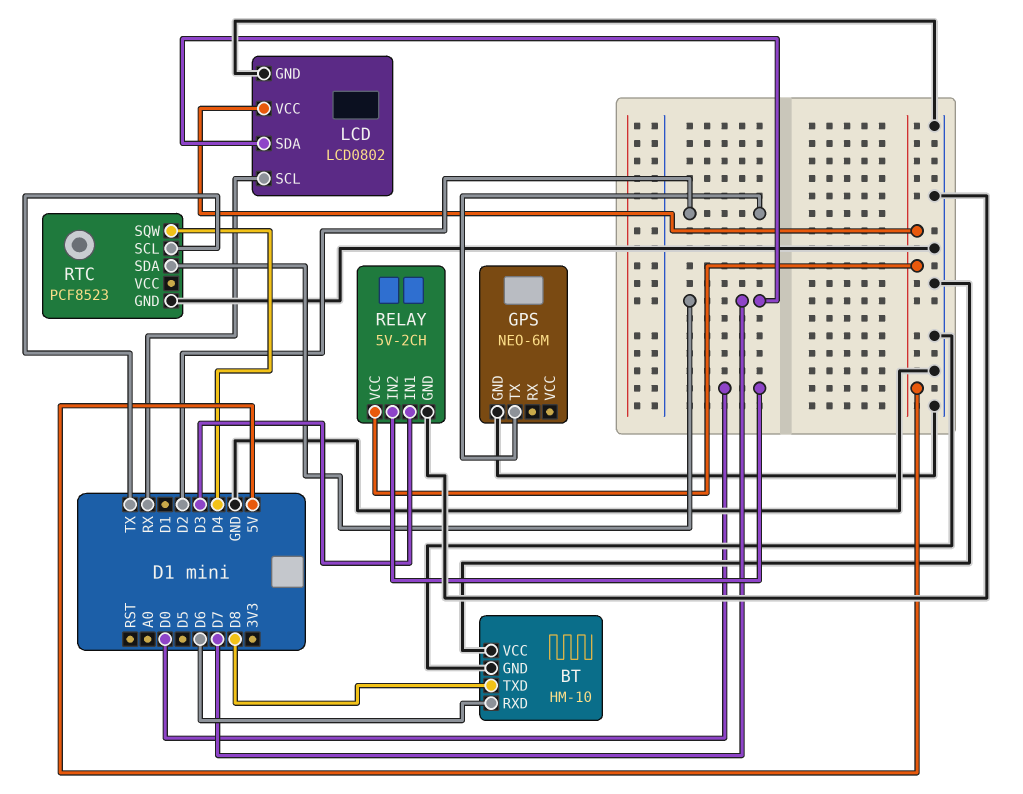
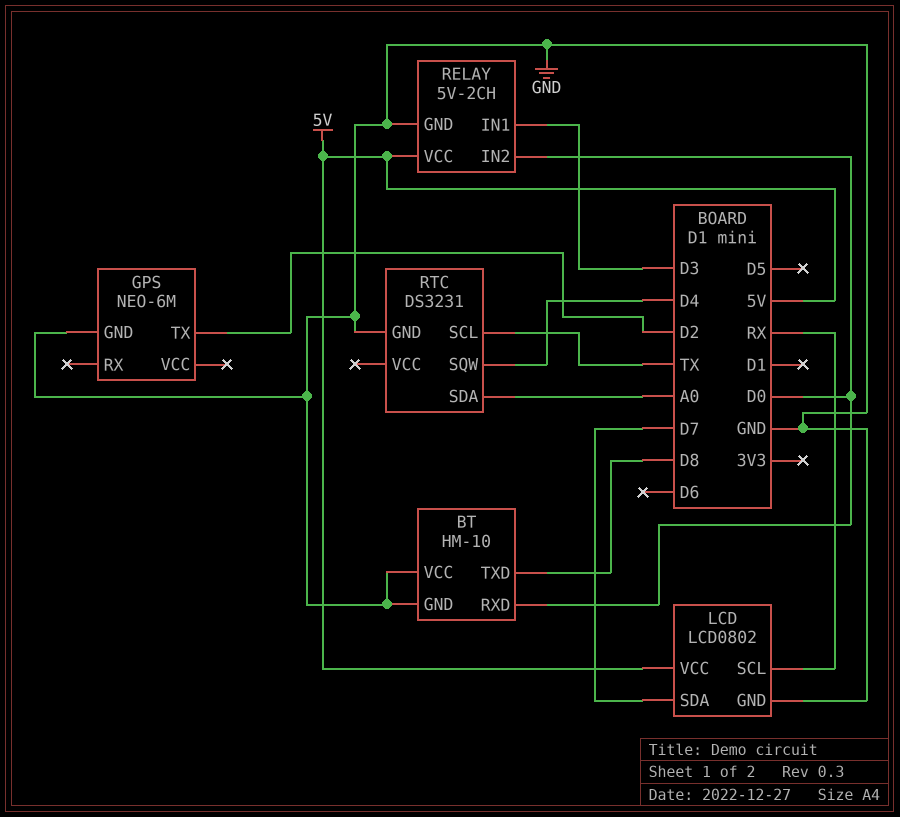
BT pin RXD: D6 -> D0
RTC: PCF8523 -> DS3231
RTC pin SDA: D7 -> A0

